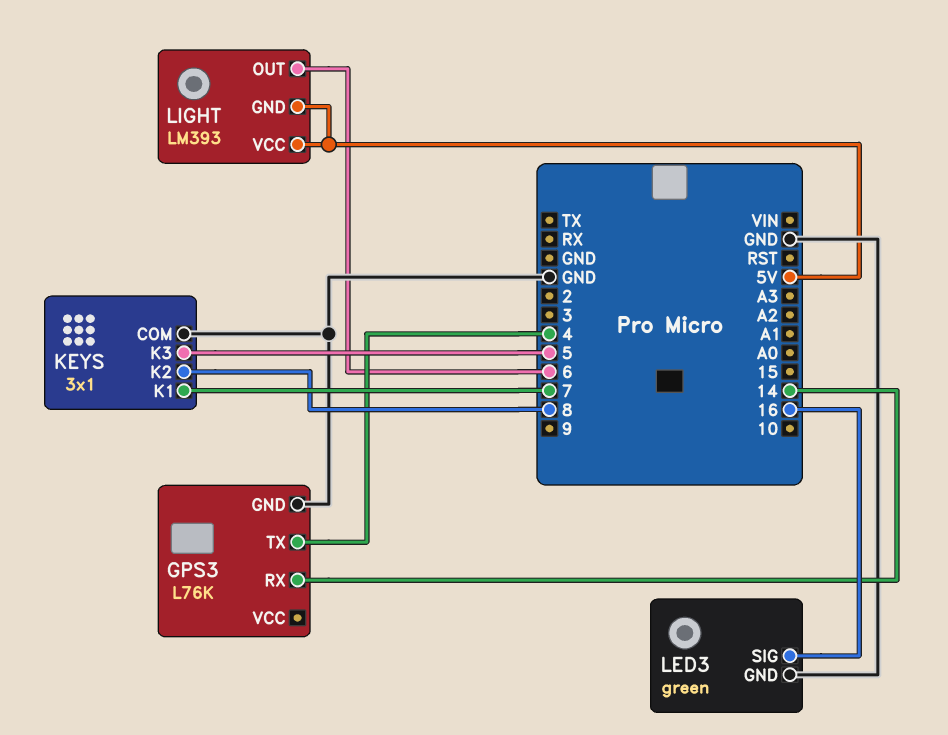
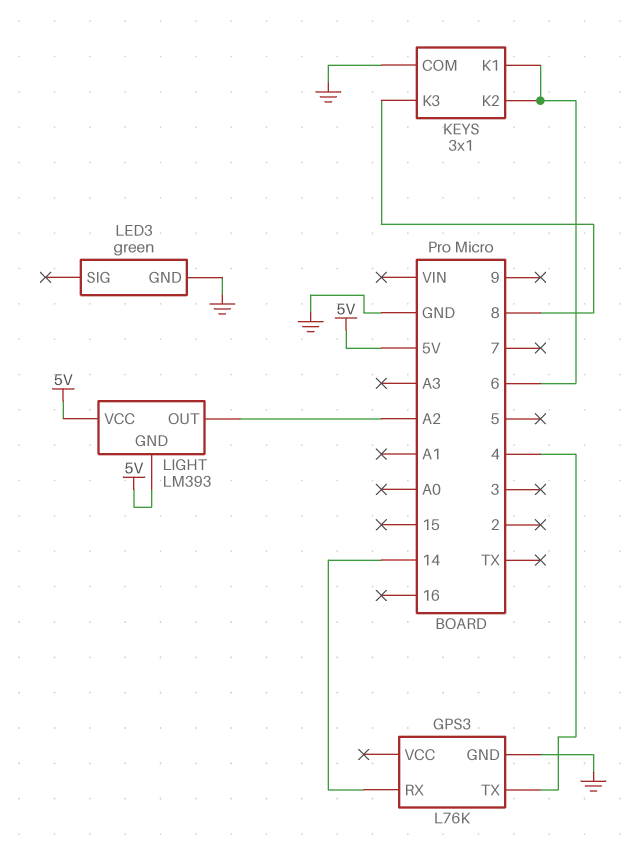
KEYS pin K1: 7 -> 6
KEYS pin K2: 8 -> 6
KEYS pin K3: 5 -> 8
LED3 pin SIG: 16 -> none
LIGHT pin OUT: 6 -> A2

